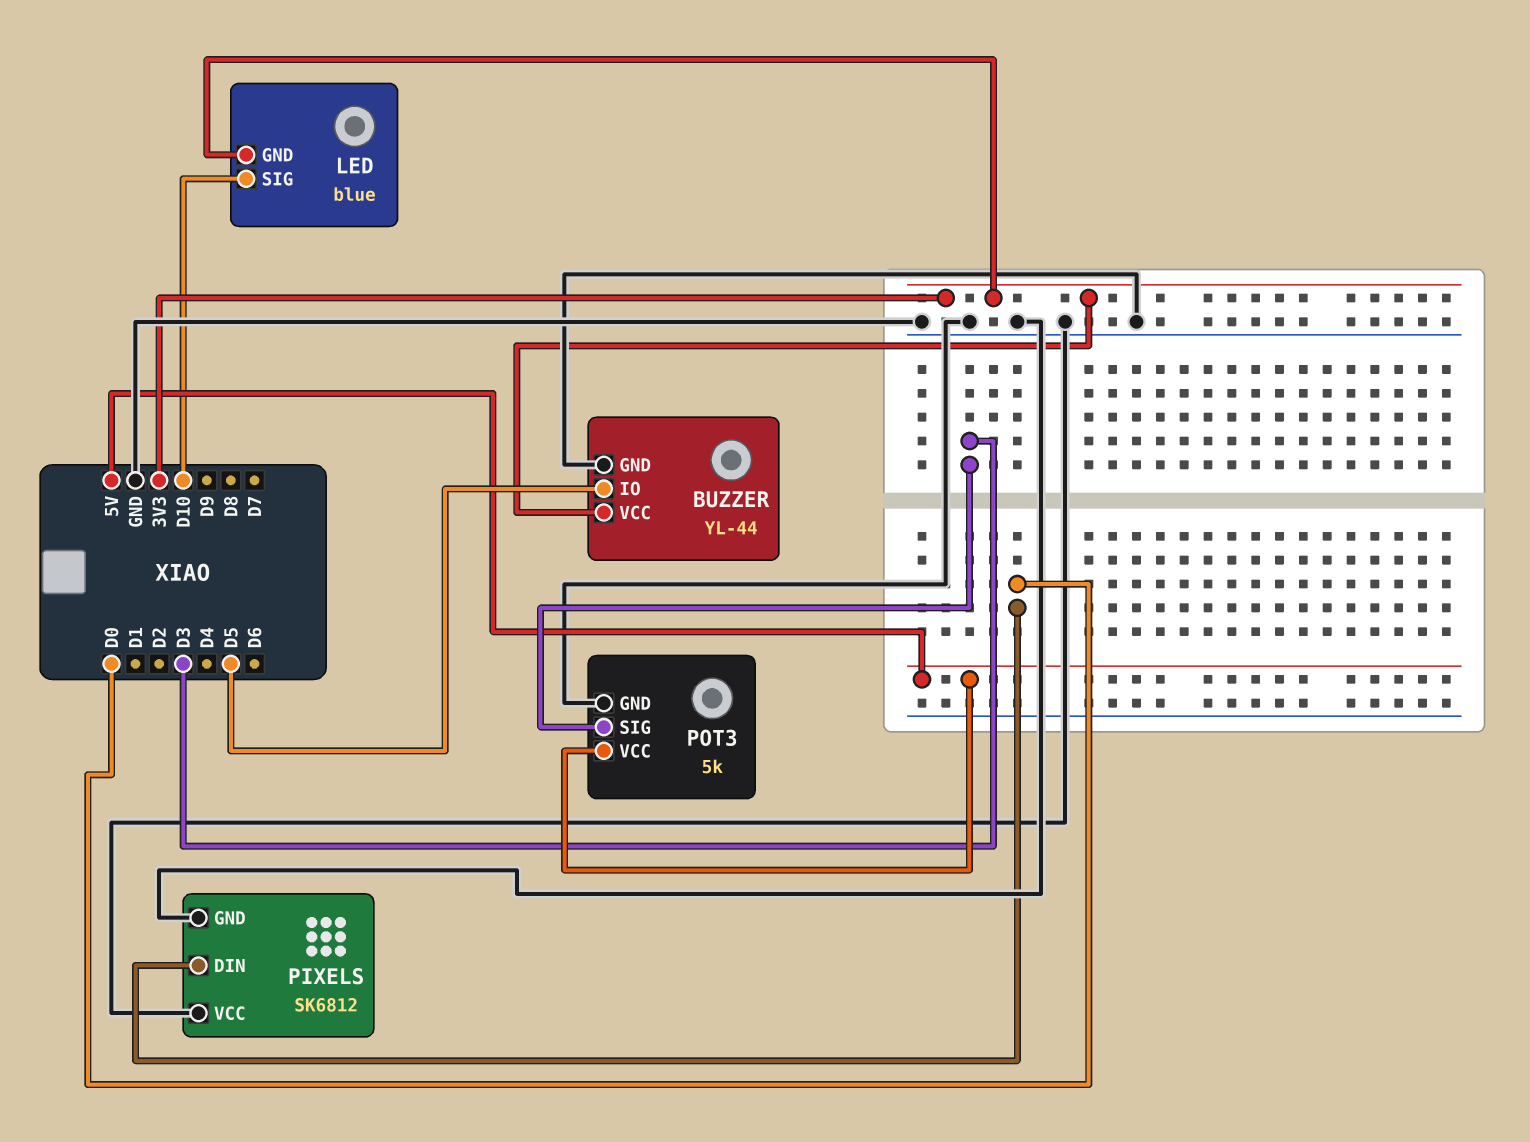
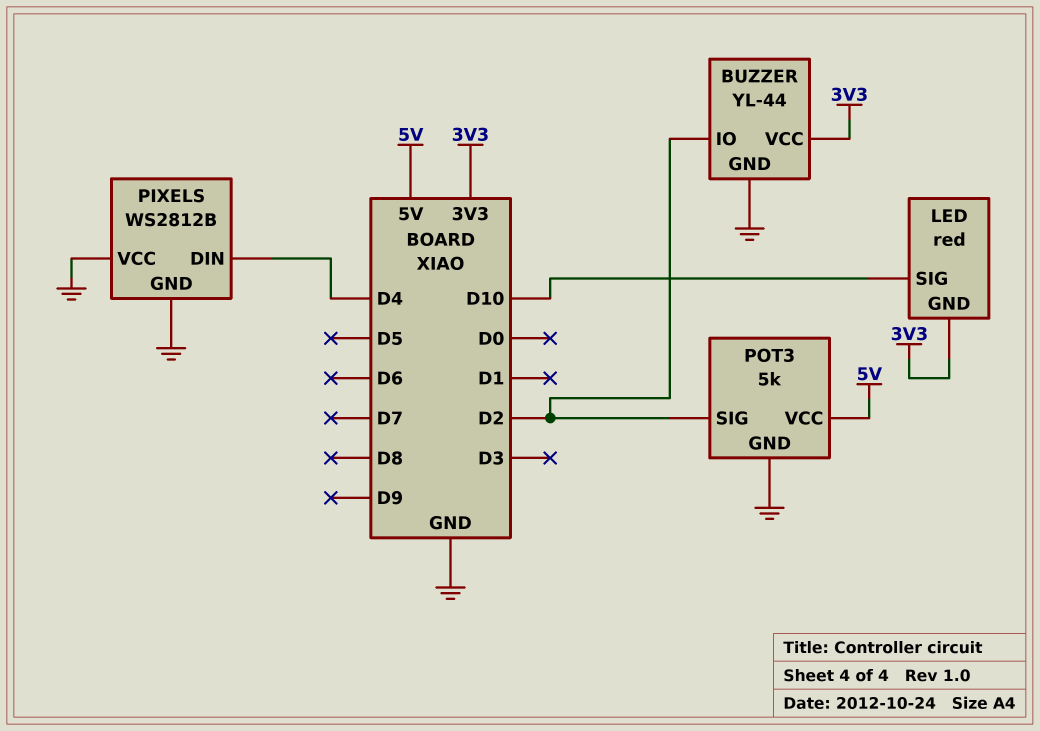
BUZZER pin IO: D5 -> D2
LED: blue -> red
PIXELS: SK6812 -> WS2812B
PIXELS pin DIN: D0 -> D4
POT3 pin SIG: D3 -> D2

